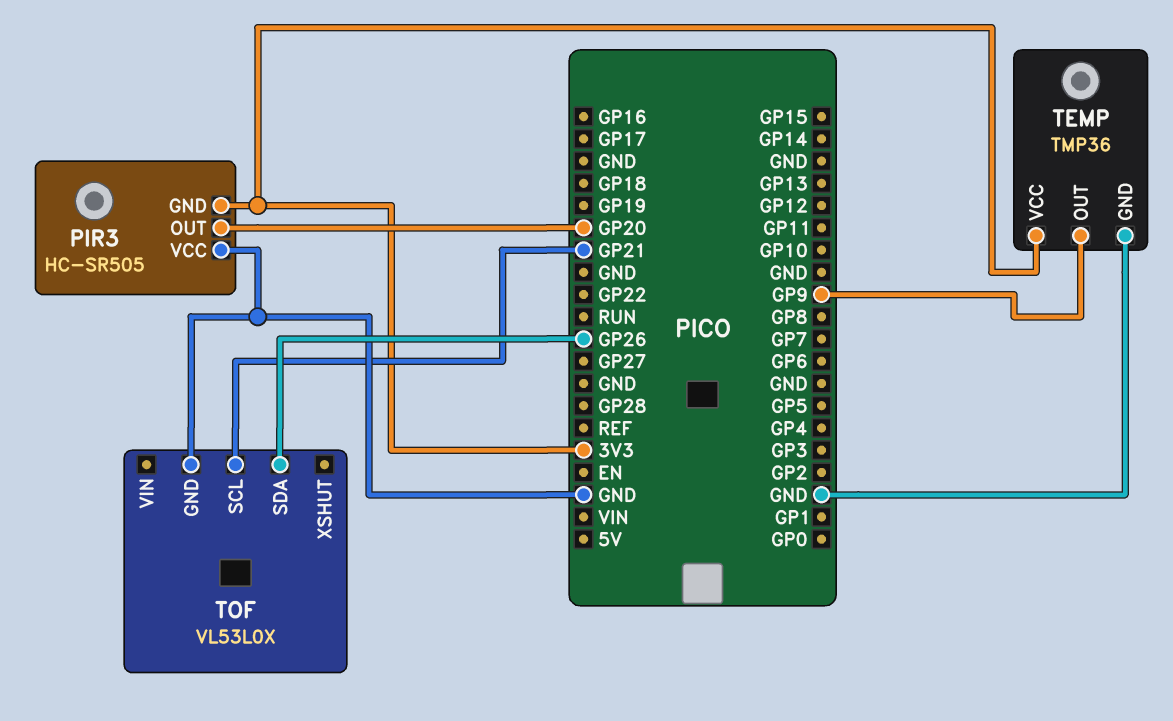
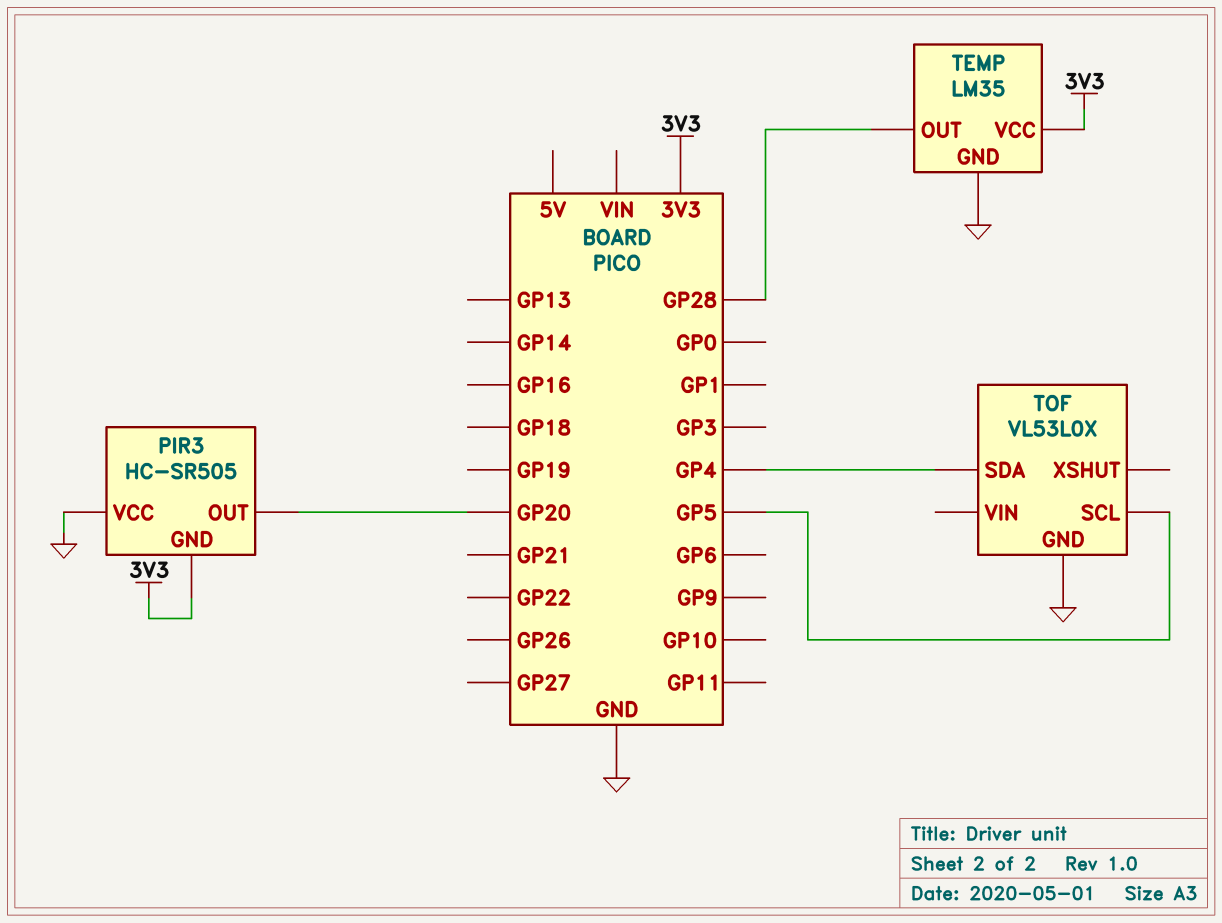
TEMP: TMP36 -> LM35
TEMP pin OUT: GP9 -> GP28
TOF pin SCL: GP21 -> GP5
TOF pin SDA: GP26 -> GP4

